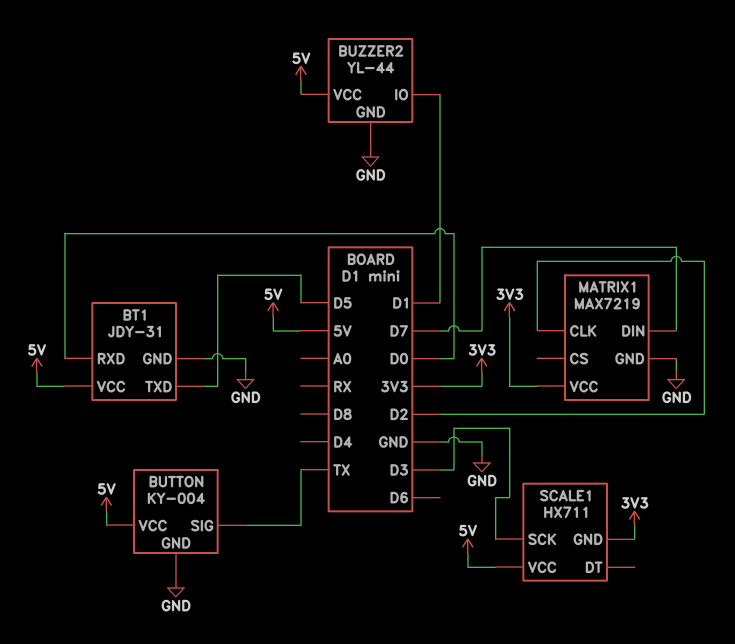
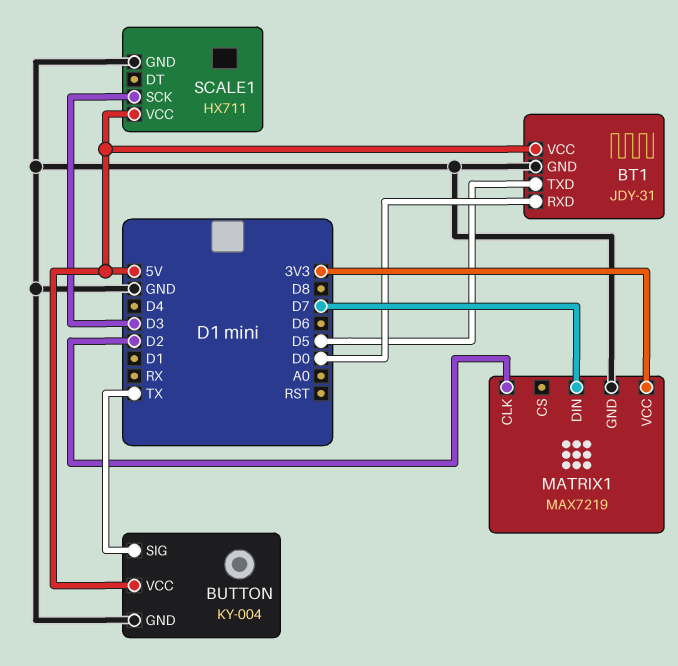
BUZZER2: YL-44 -> none
BUZZER2 pin GND: GND -> none
BUZZER2 pin IO: D1 -> none
BUZZER2 pin VCC: 5V -> none
SCALE1 pin GND: 3V3 -> GND

